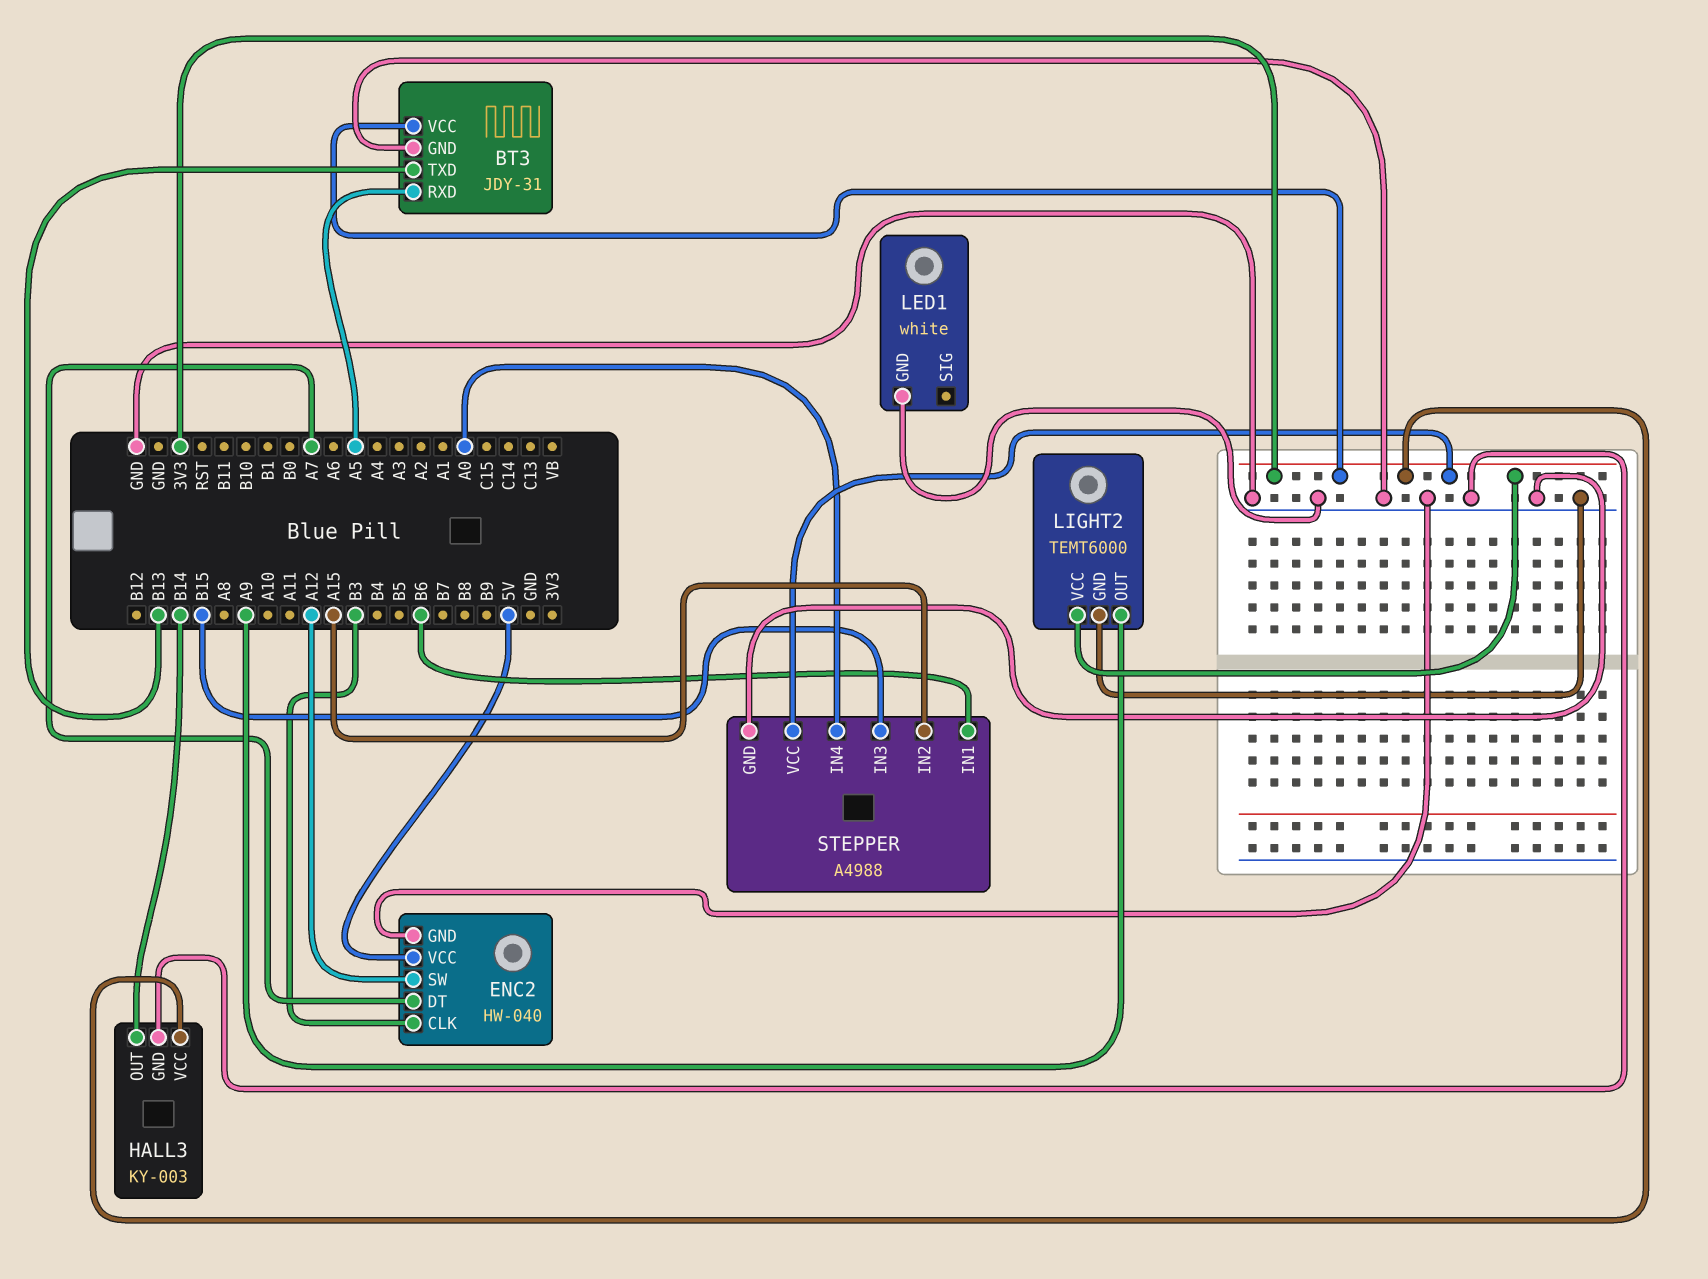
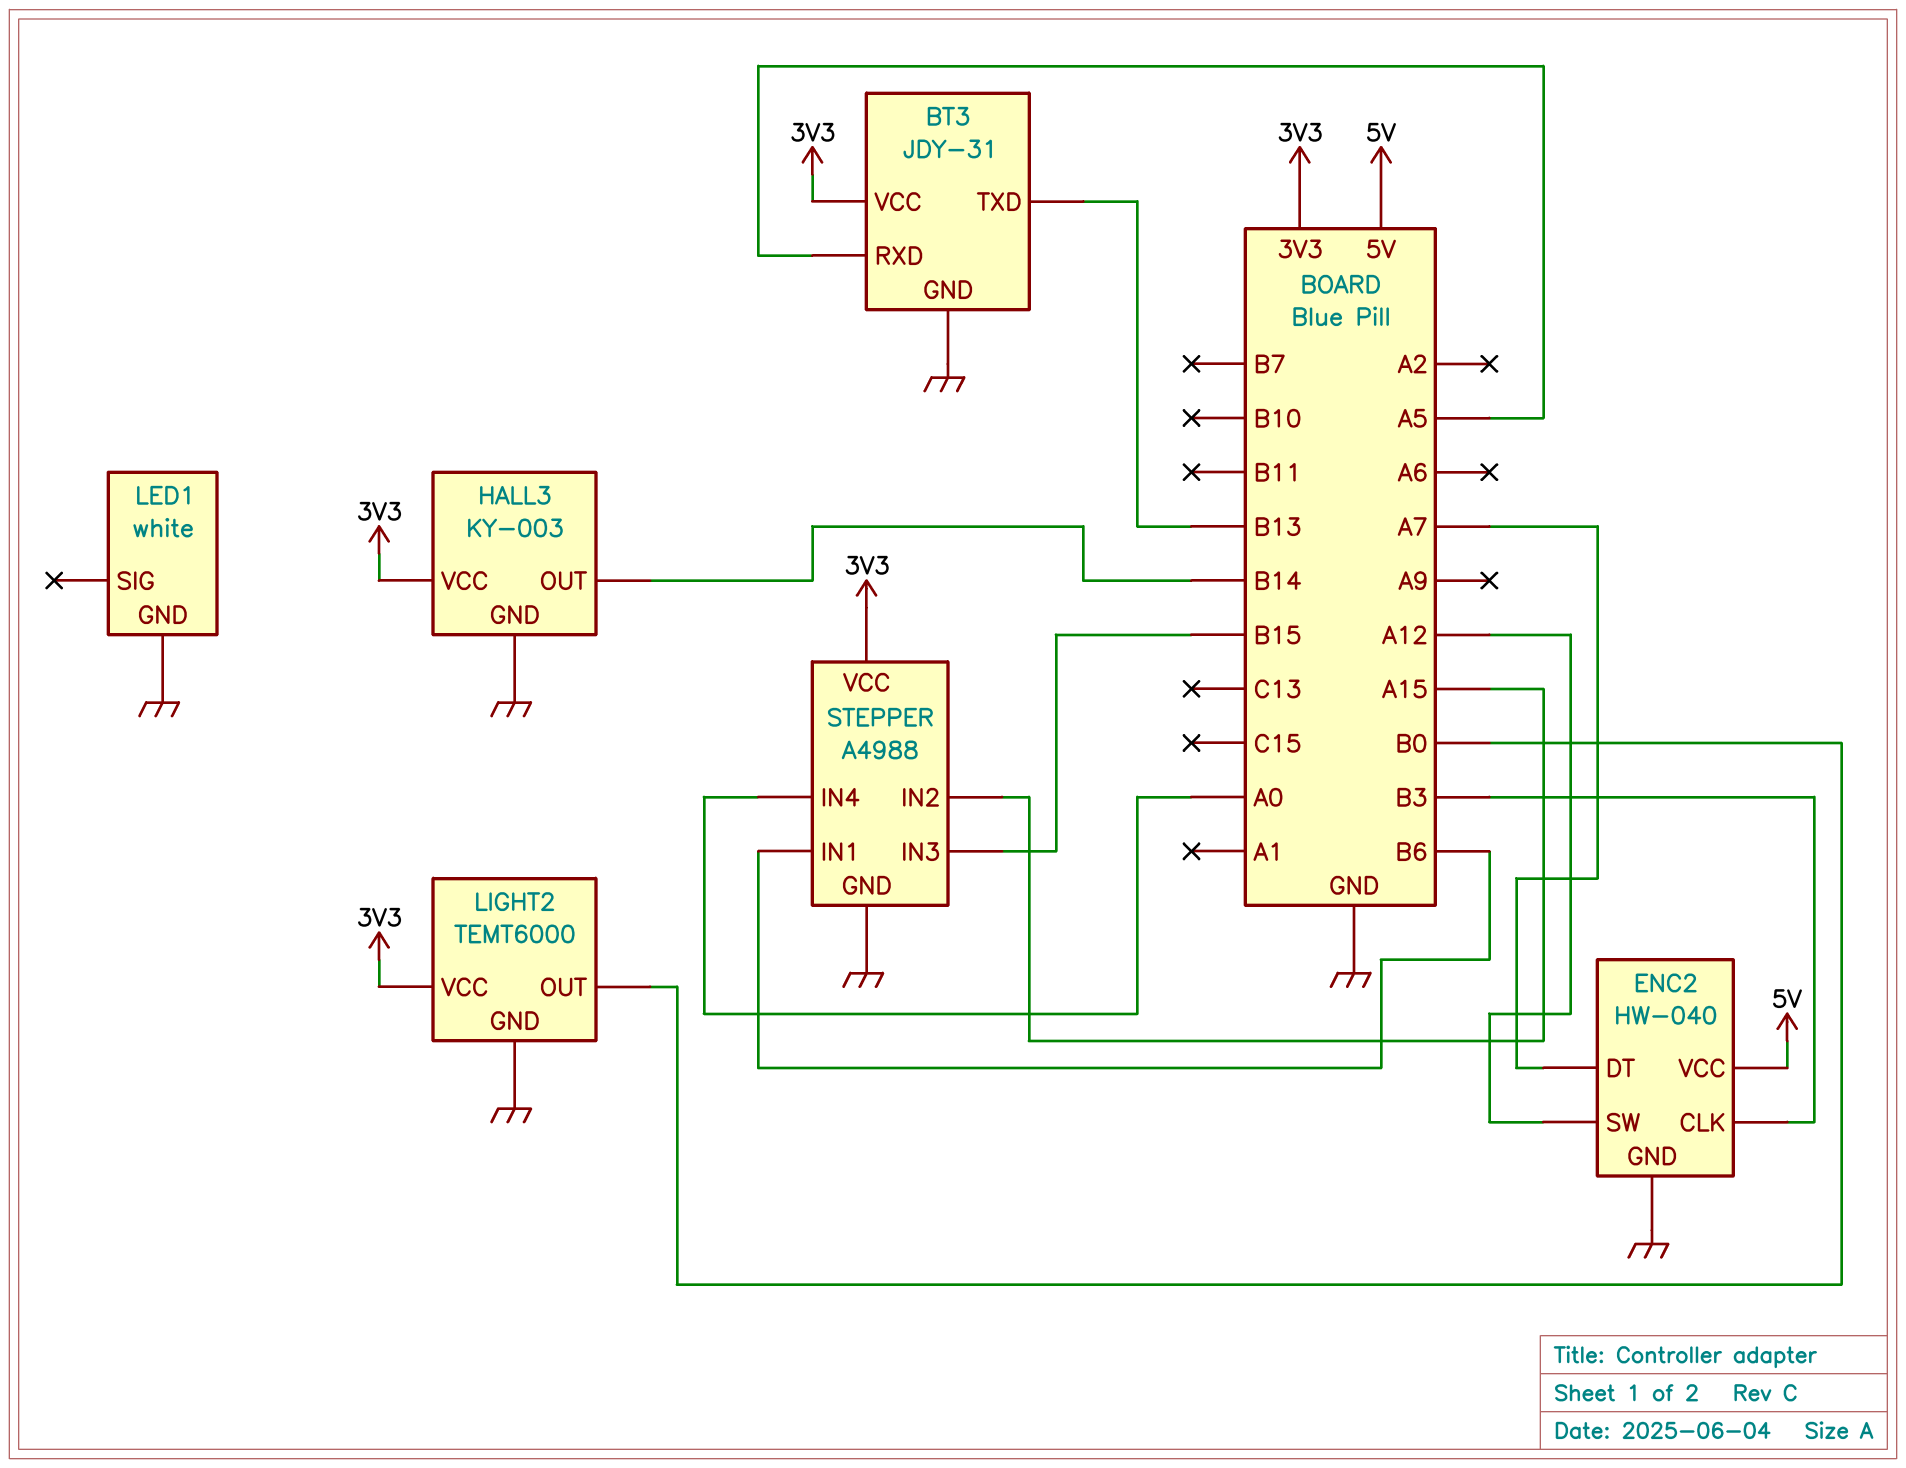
LIGHT2 pin OUT: A9 -> B0

